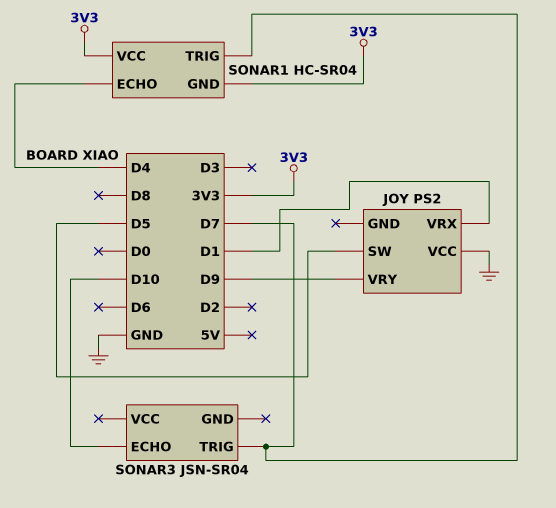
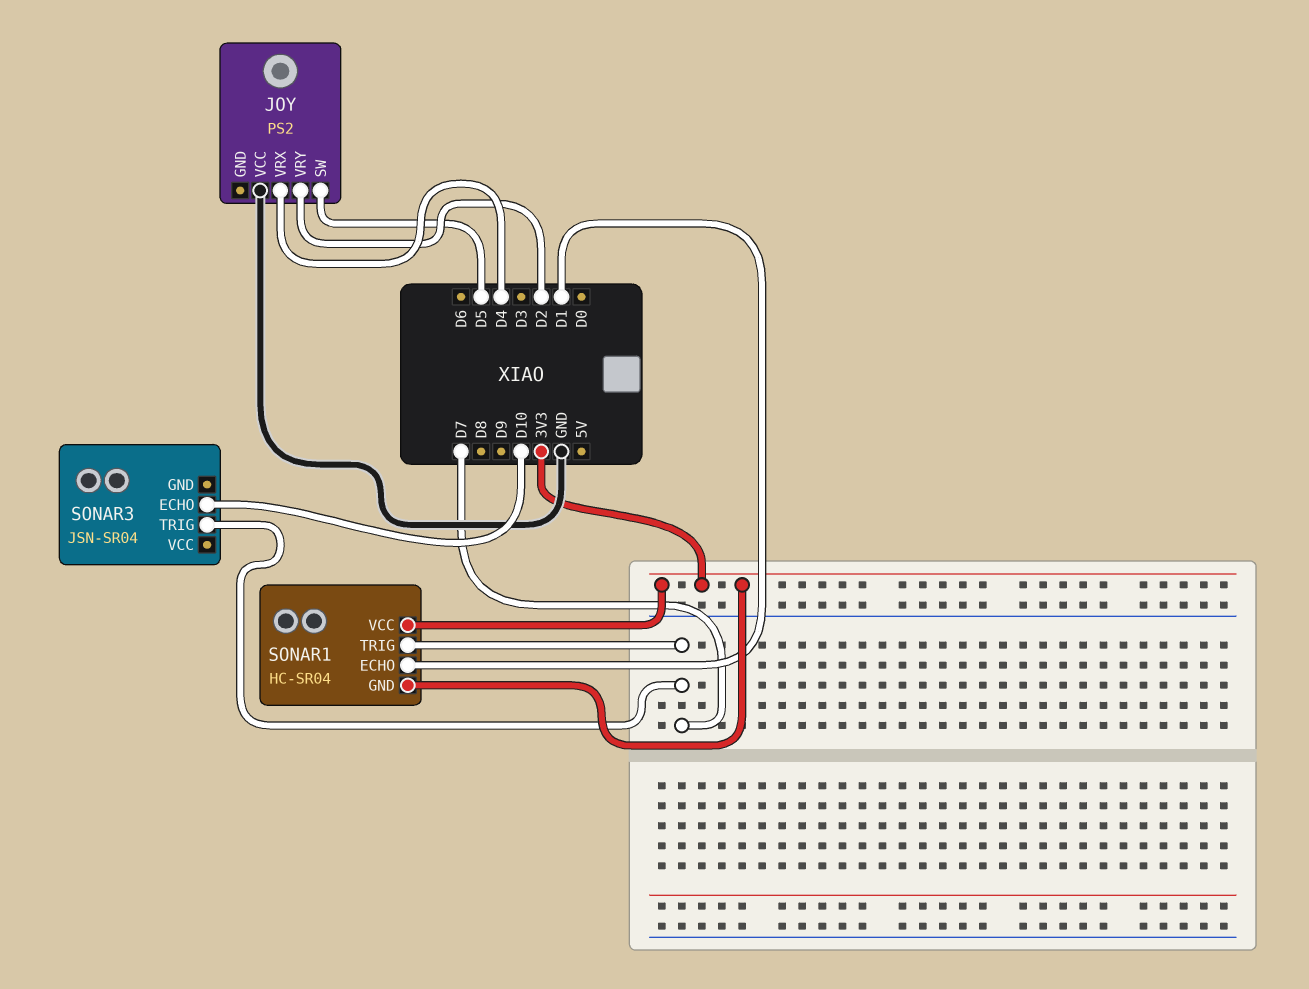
JOY pin VRX: D1 -> D4
JOY pin VRY: D9 -> D2
SONAR1 pin ECHO: D4 -> D1

